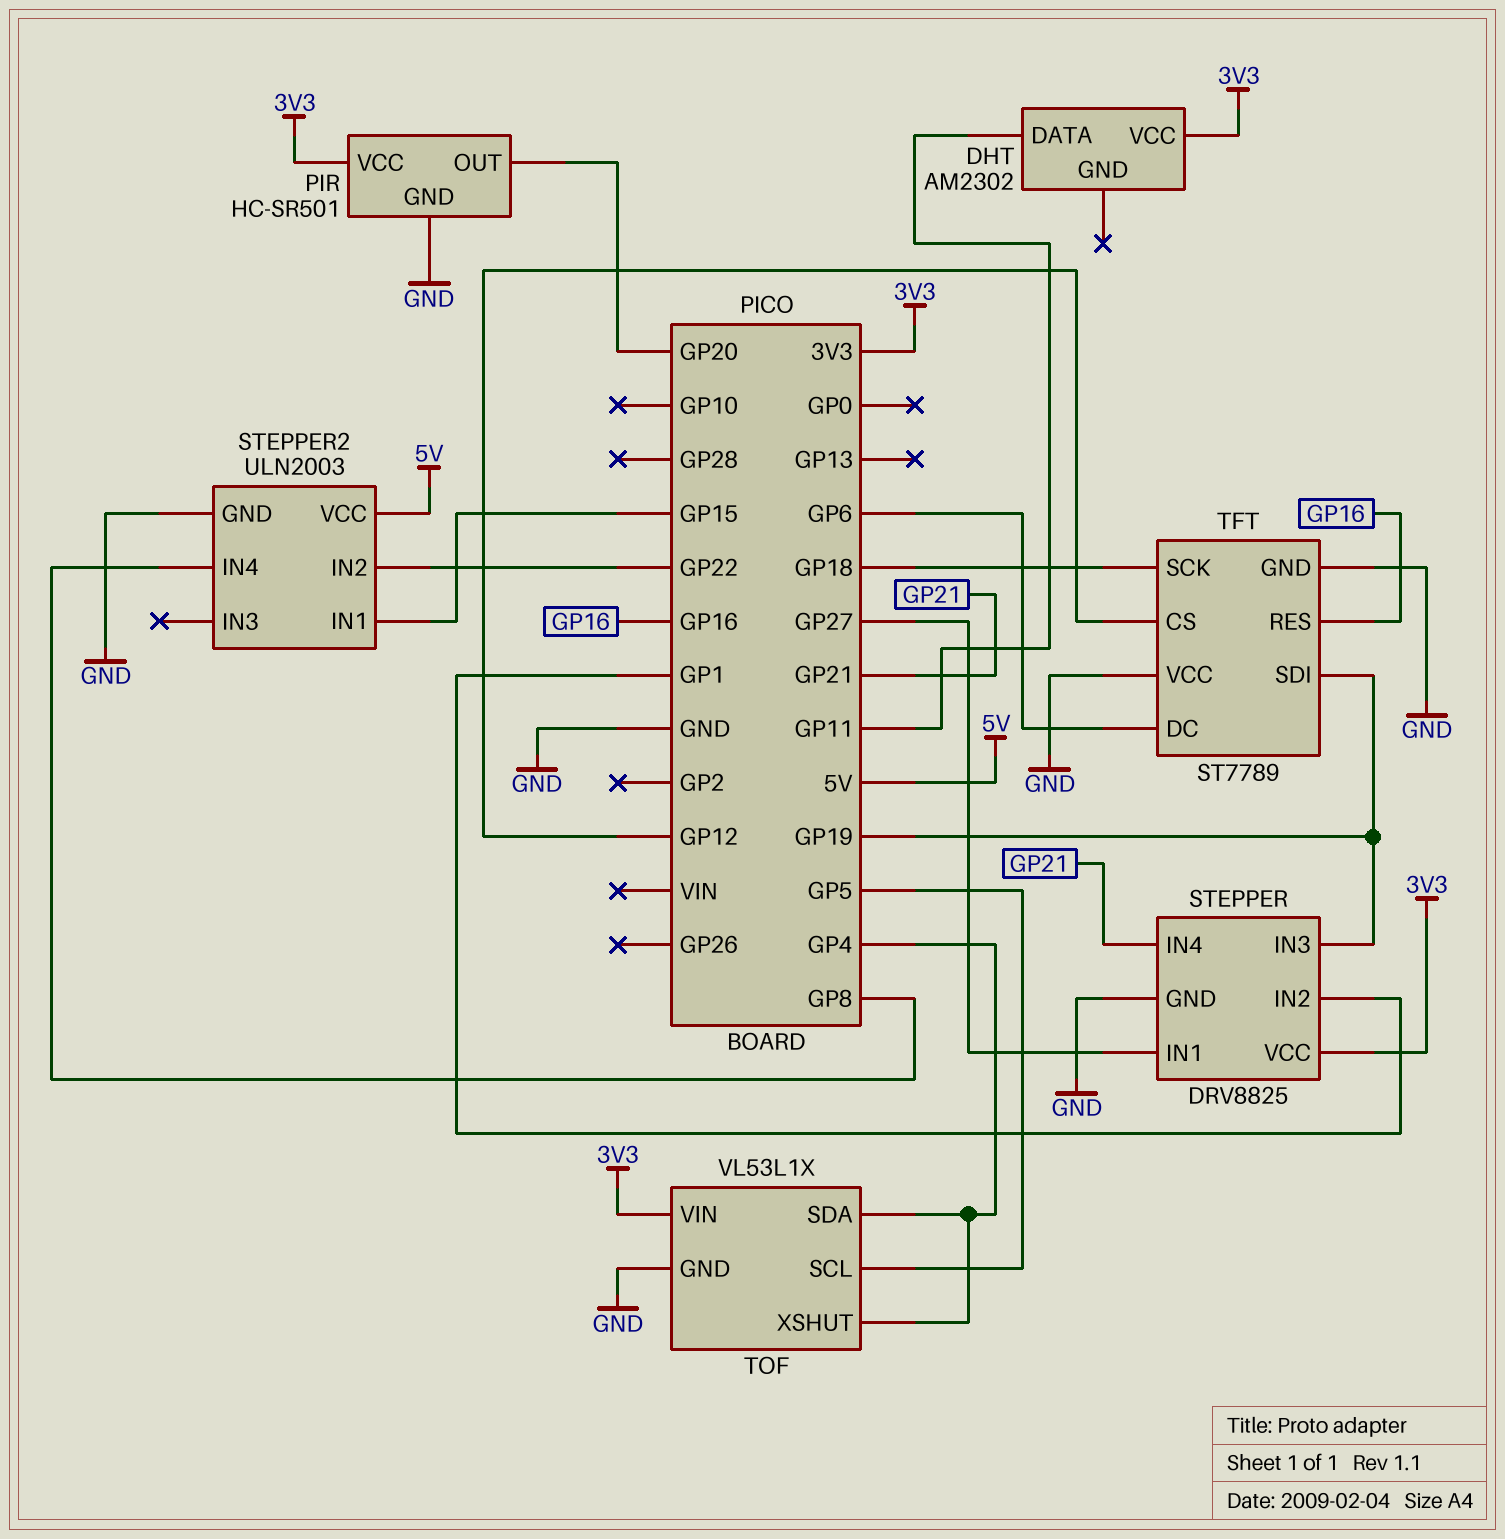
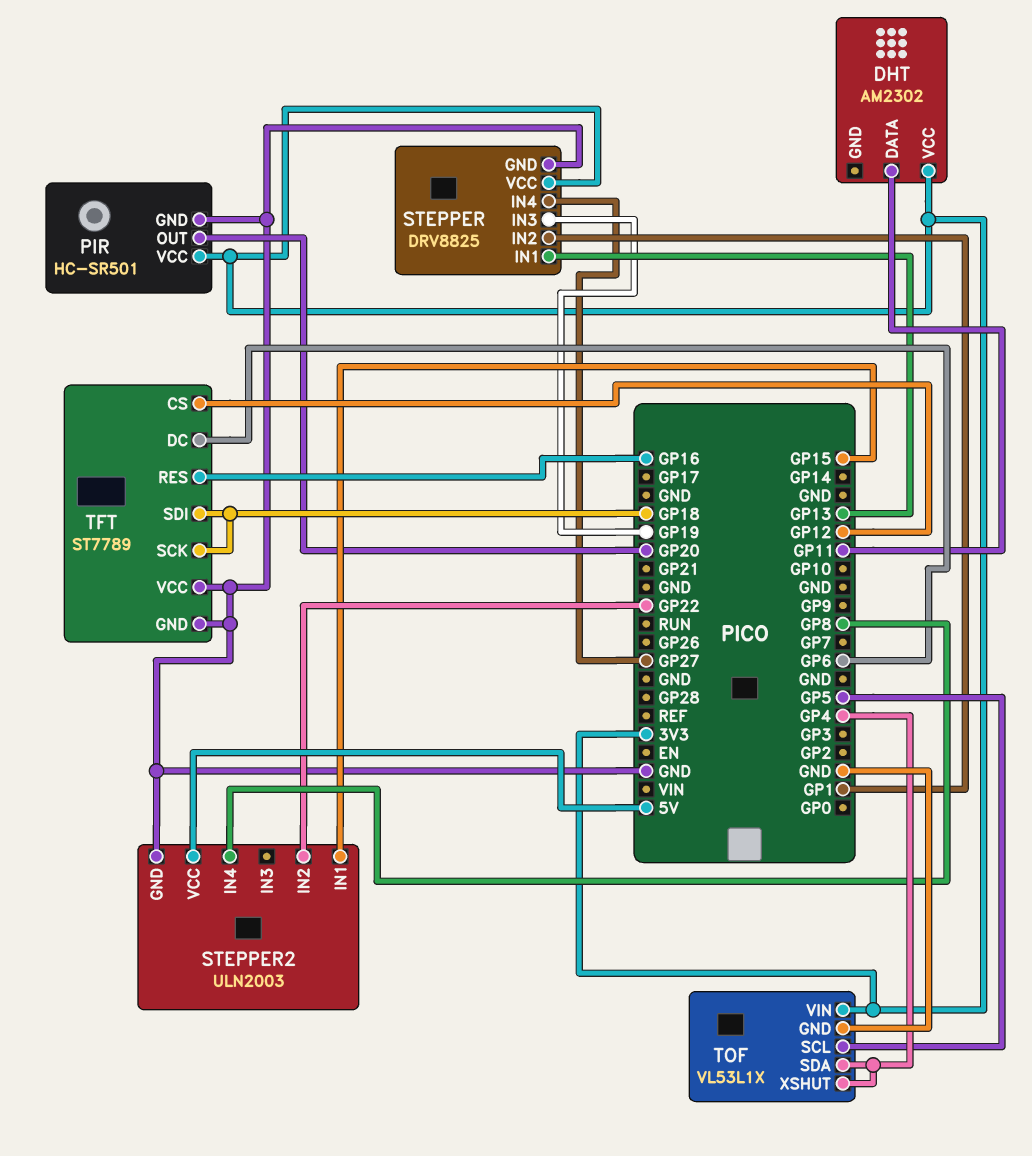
STEPPER pin IN1: GP27 -> GP13
STEPPER pin IN4: GP21 -> GP27
TFT pin SDI: GP19 -> GP18

